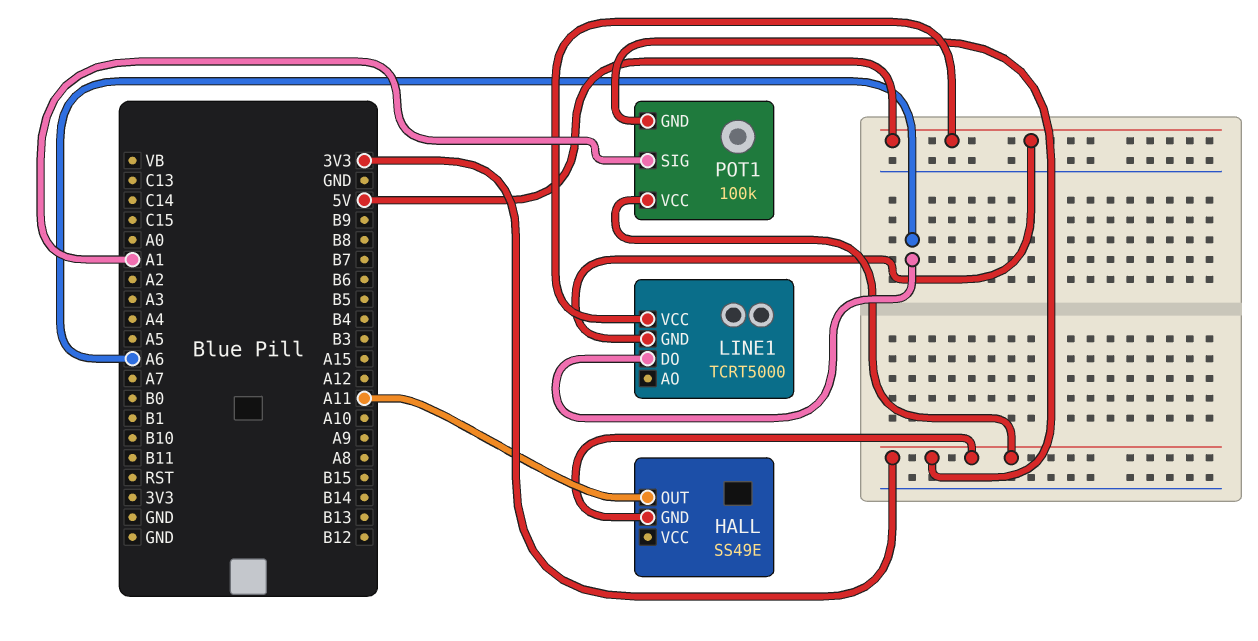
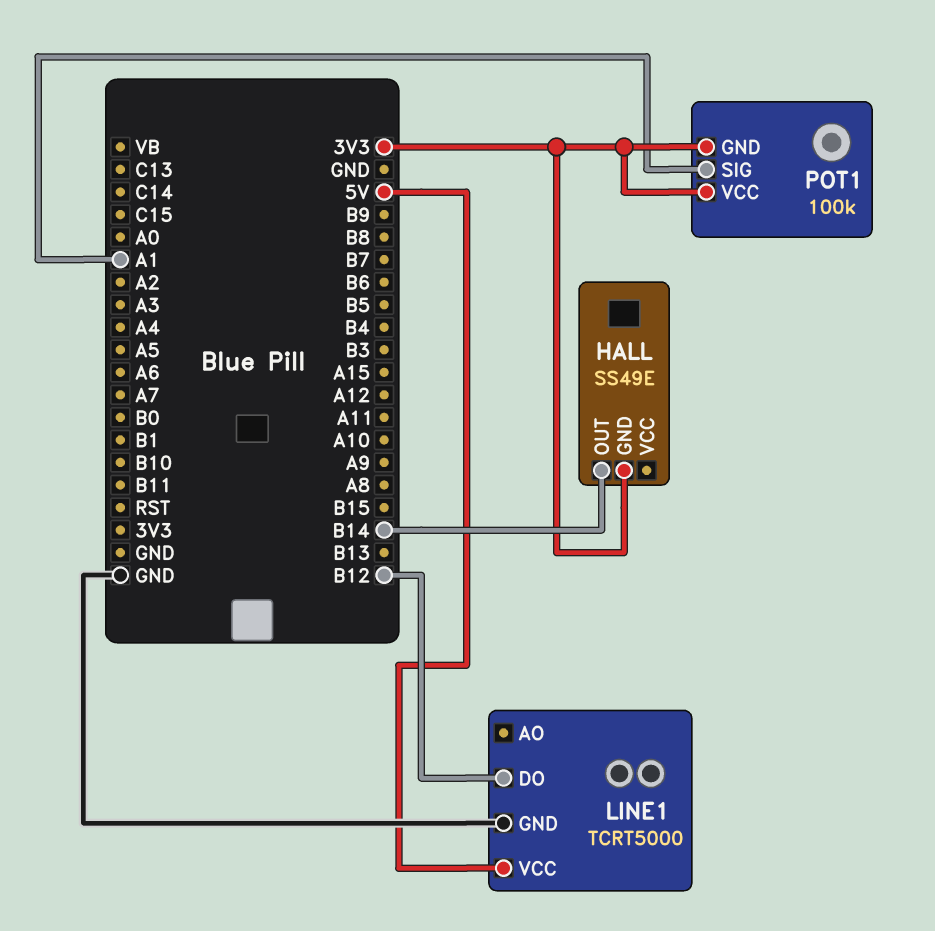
HALL pin OUT: A11 -> B14
LINE1 pin DO: A6 -> B12
LINE1 pin GND: 5V -> GND

